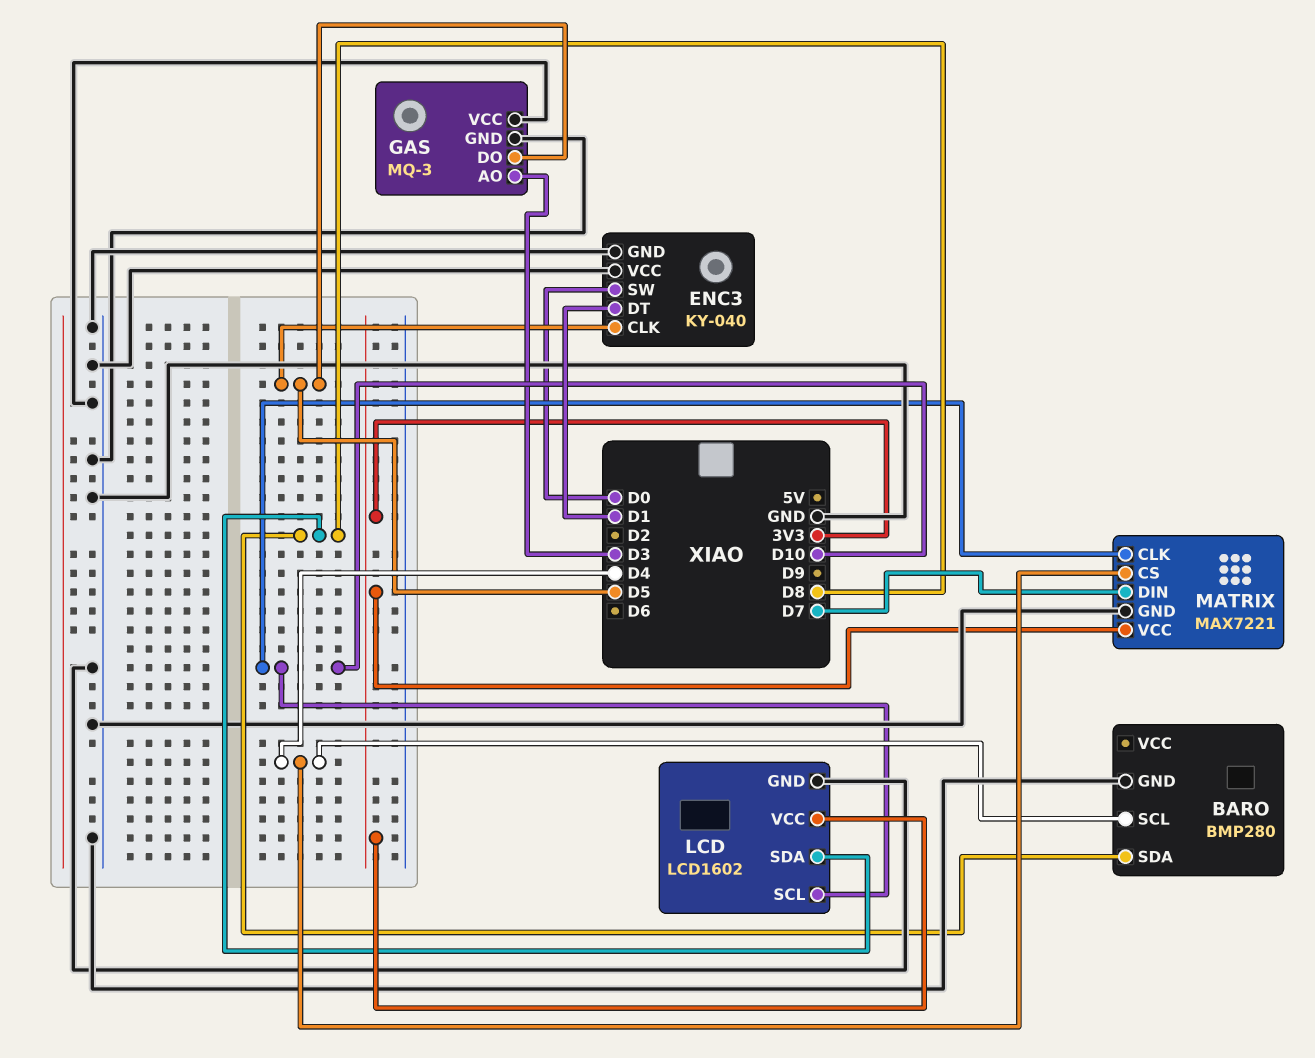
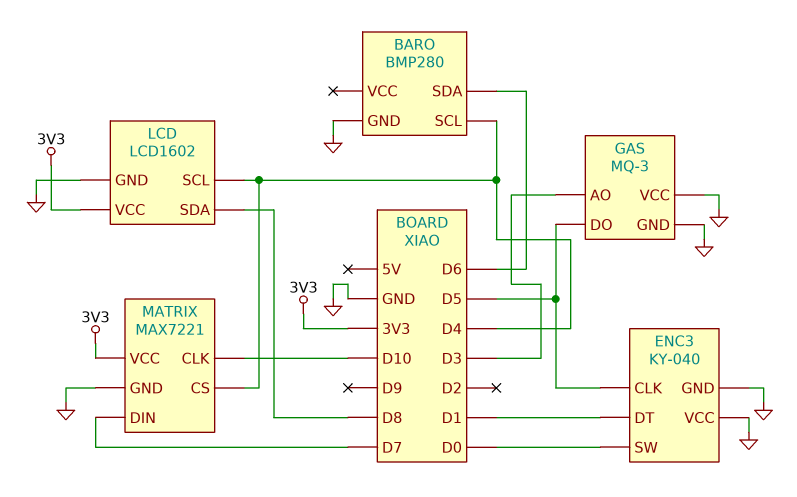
BARO pin SDA: D8 -> D6
LCD pin SCL: D10 -> D4

